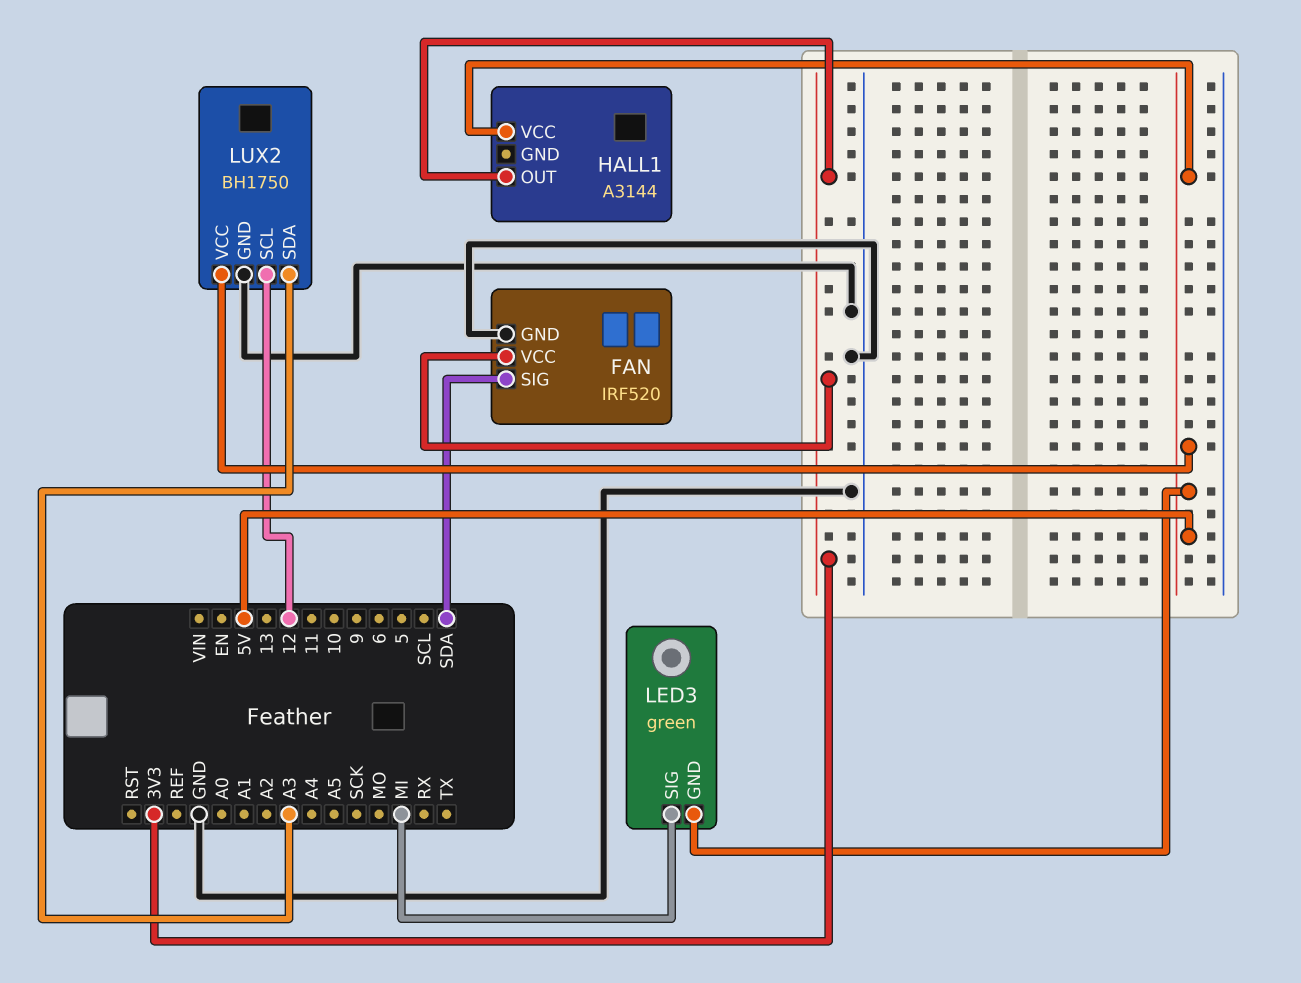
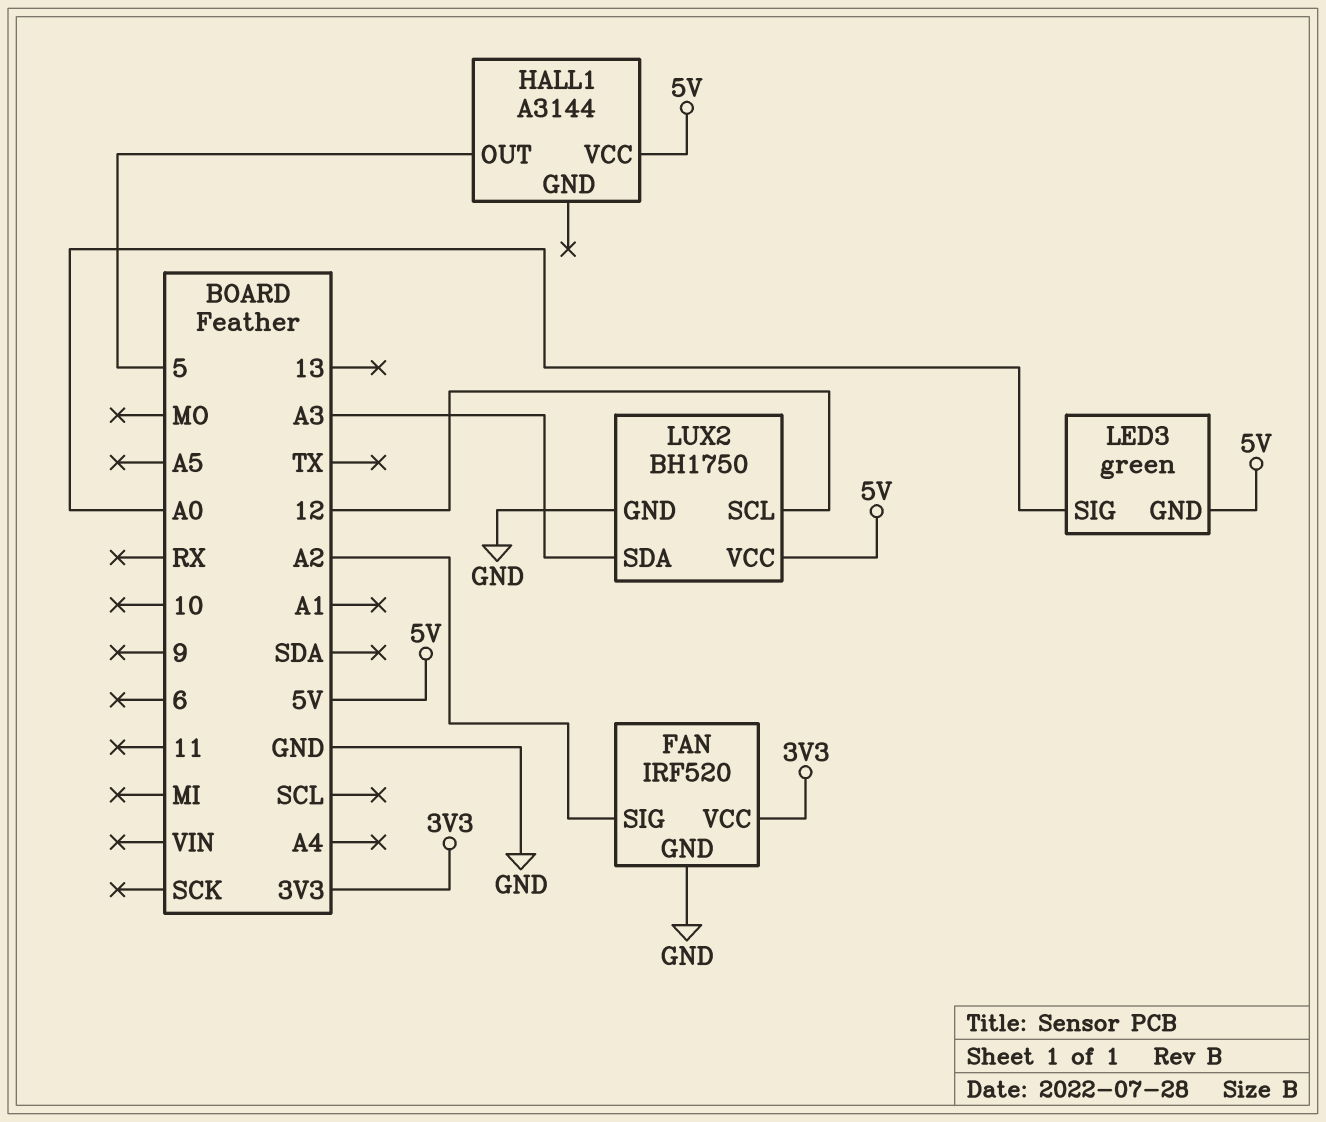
FAN pin SIG: SDA -> A2
HALL1 pin OUT: 3V3 -> 5
LED3 pin SIG: MI -> A0

